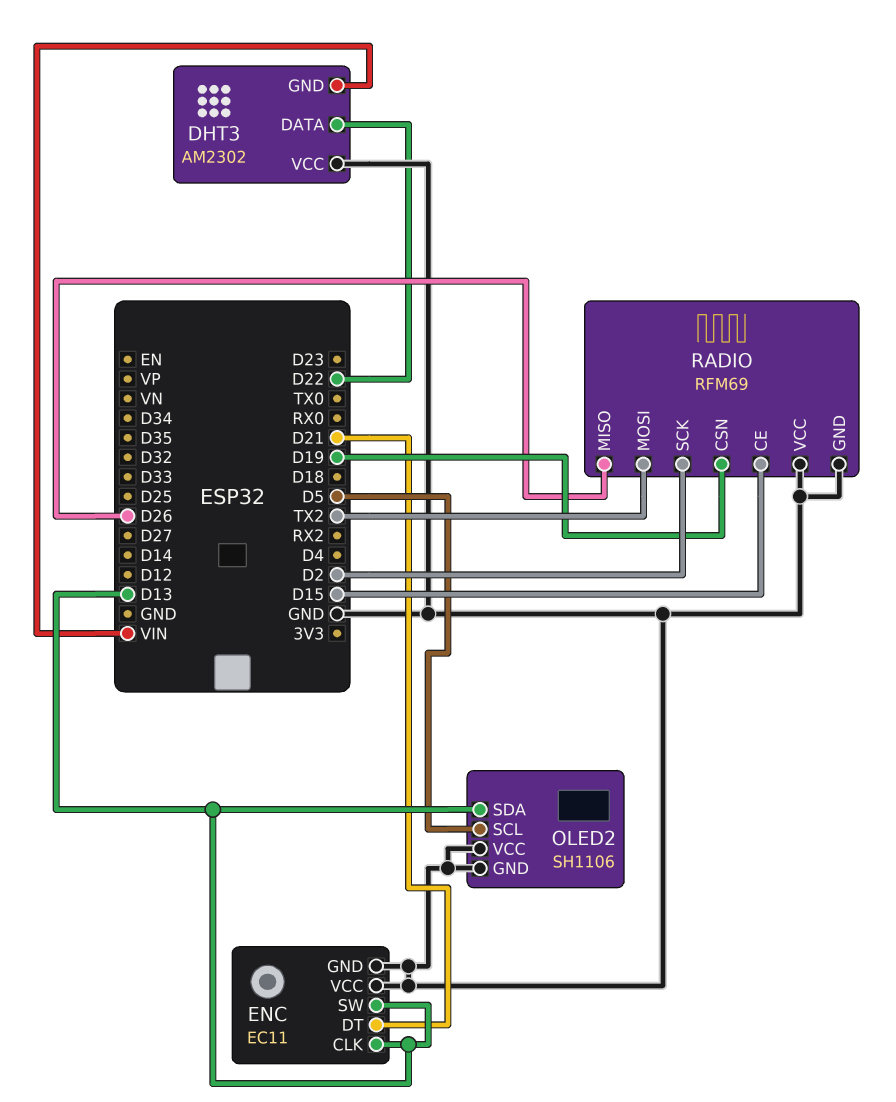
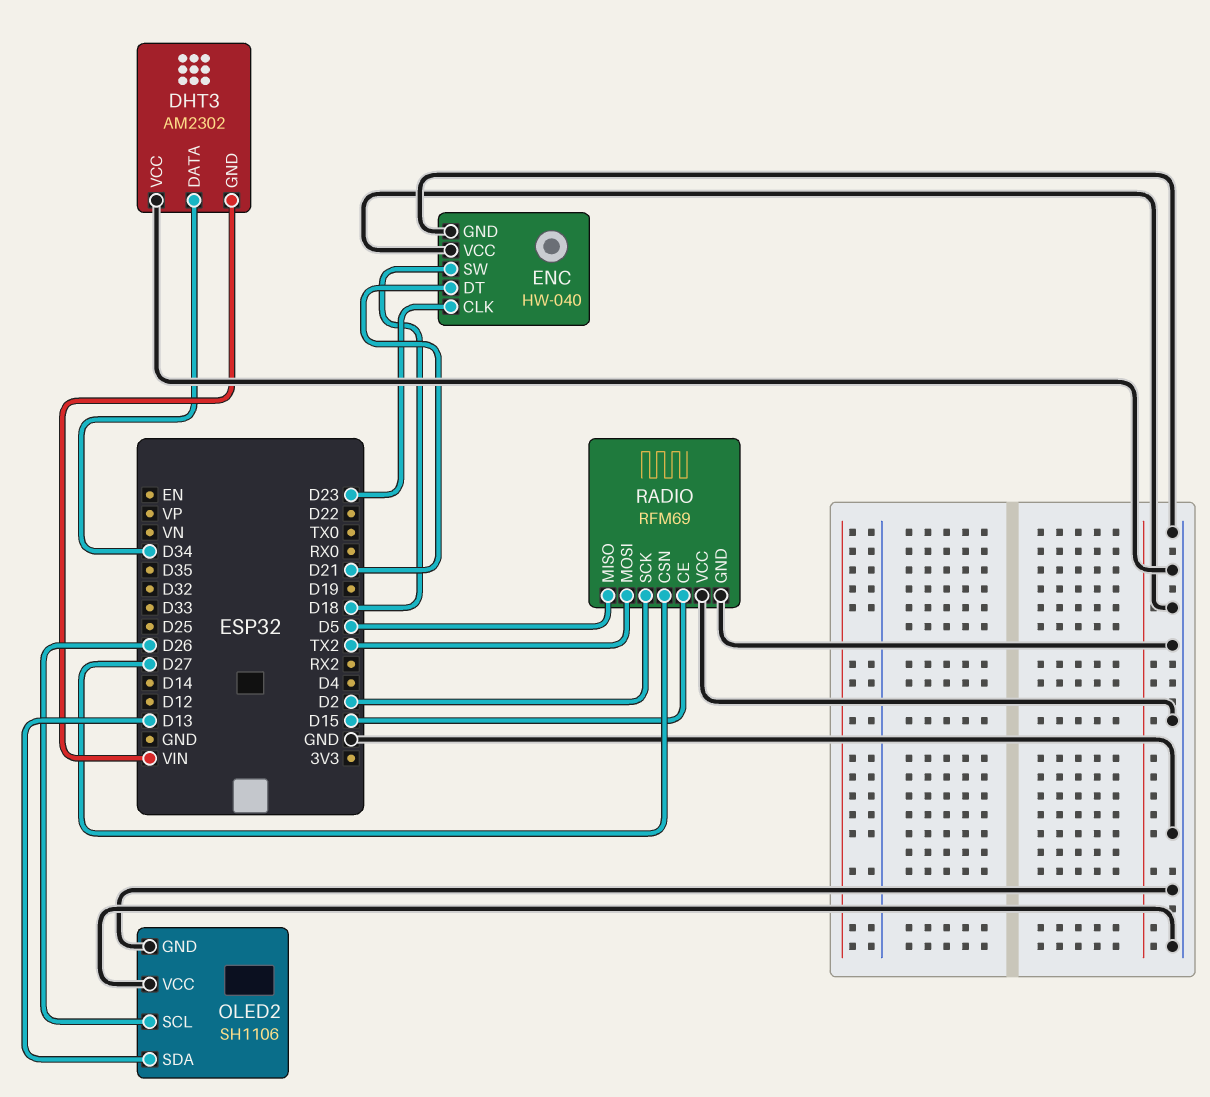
DHT3 pin DATA: D22 -> D34
ENC: EC11 -> HW-040
ENC pin CLK: D13 -> D23
ENC pin SW: D13 -> D18
OLED2 pin SCL: D5 -> D26
RADIO pin CSN: D19 -> D27
RADIO pin MISO: D26 -> D5

